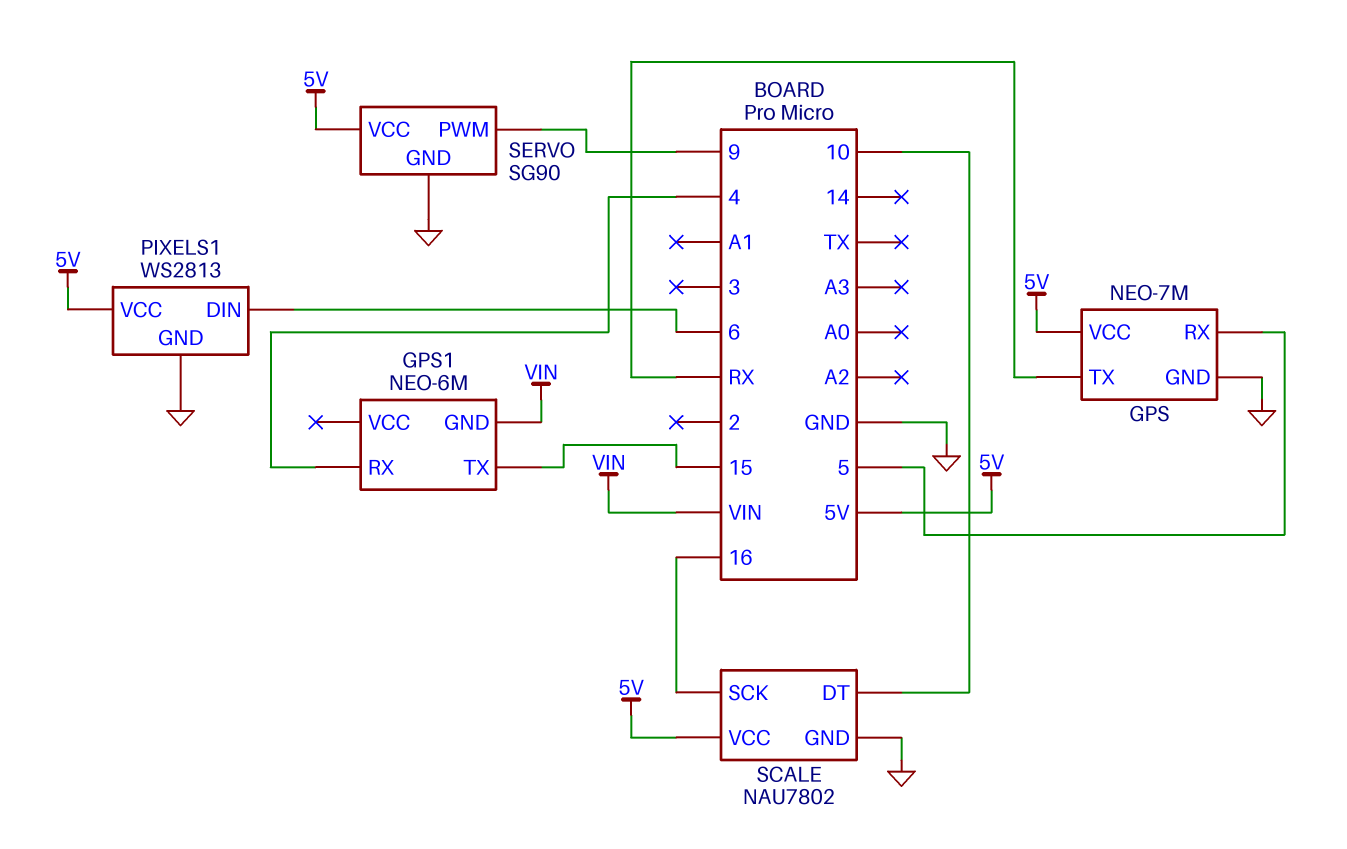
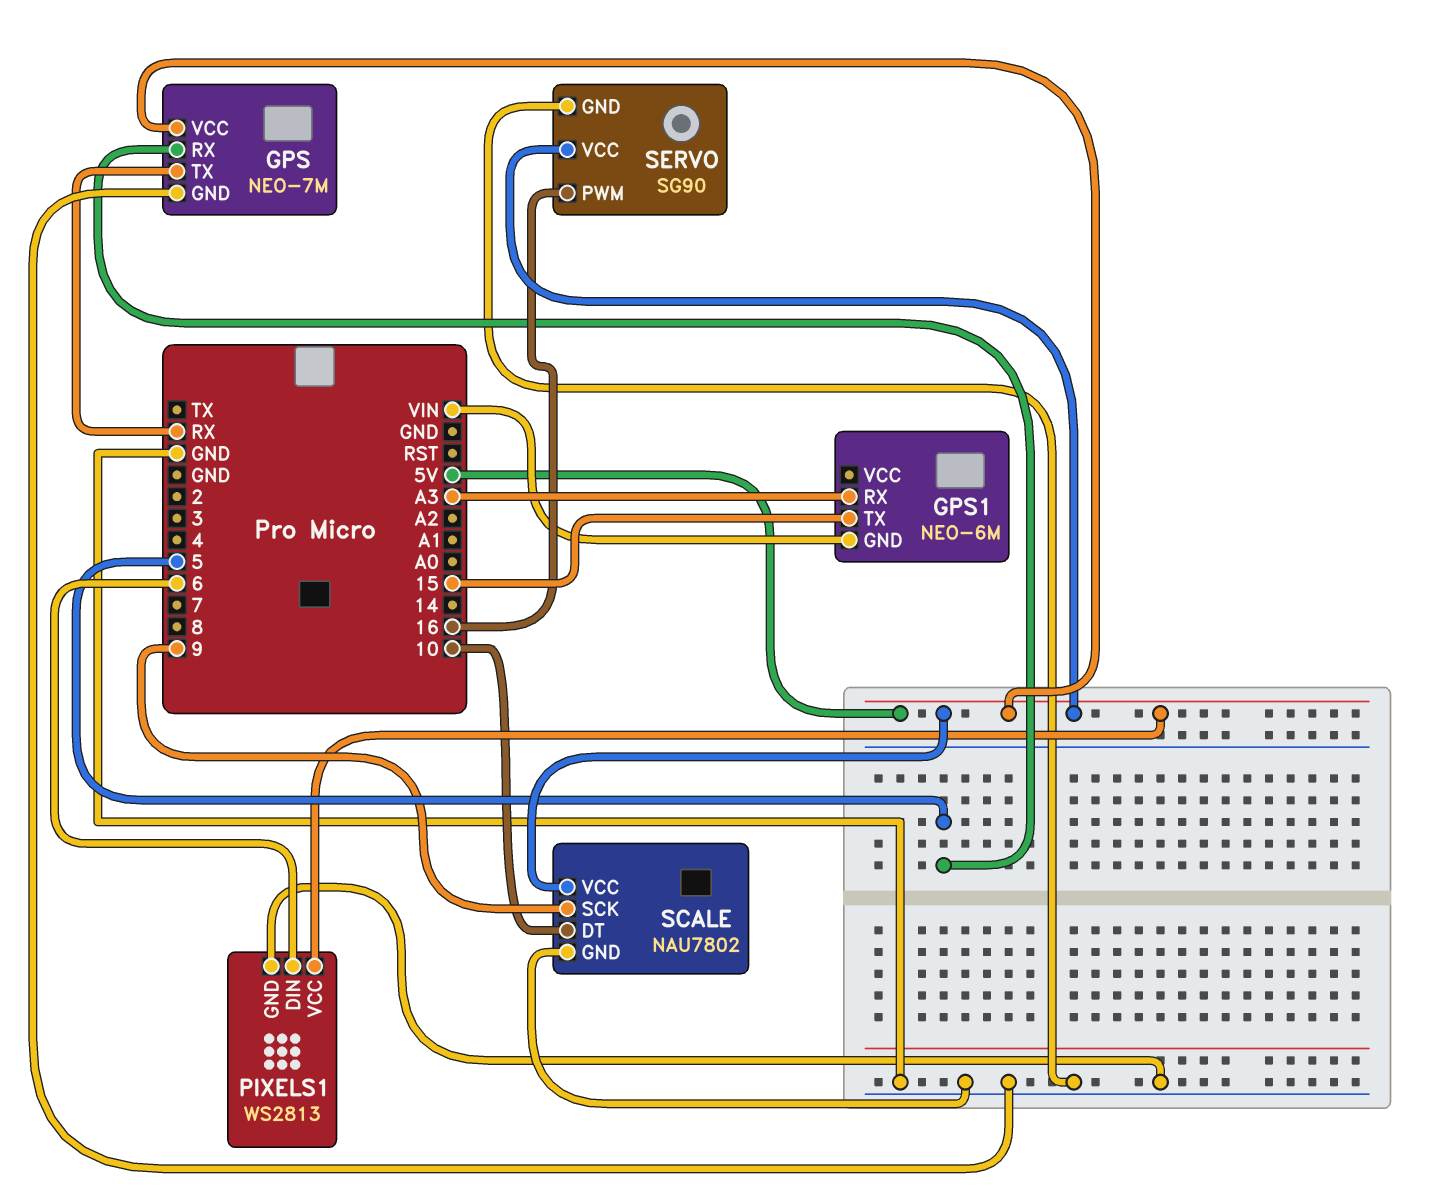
GPS1 pin RX: 4 -> A3
SCALE pin SCK: 16 -> 9
SERVO pin PWM: 9 -> 16

